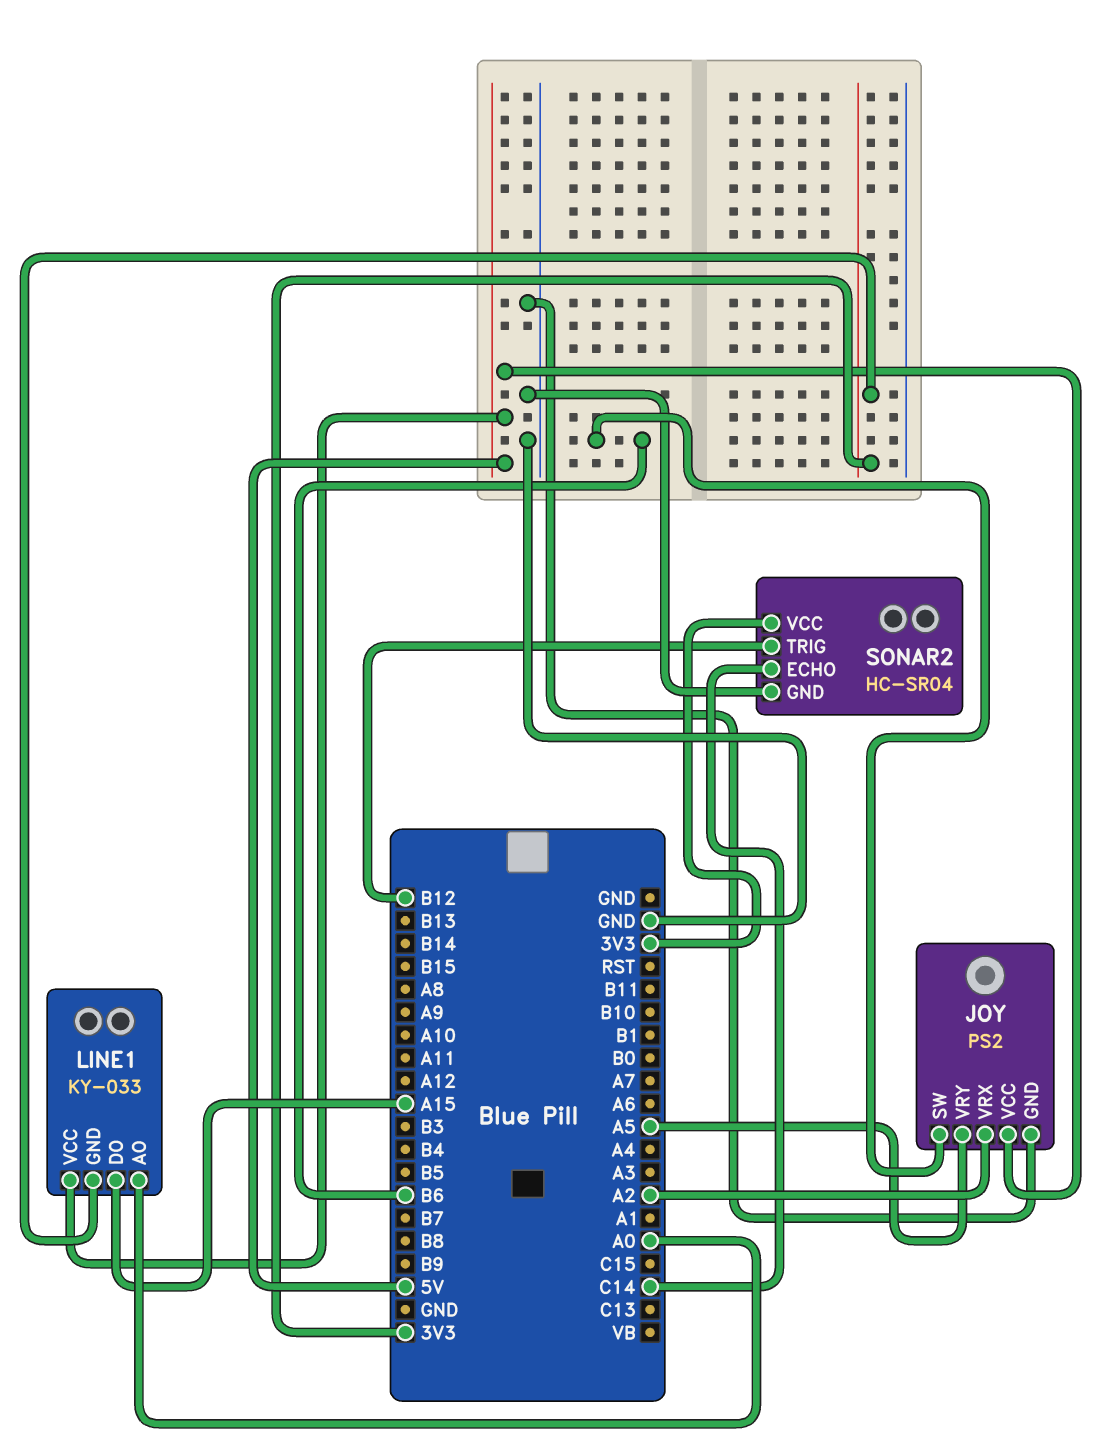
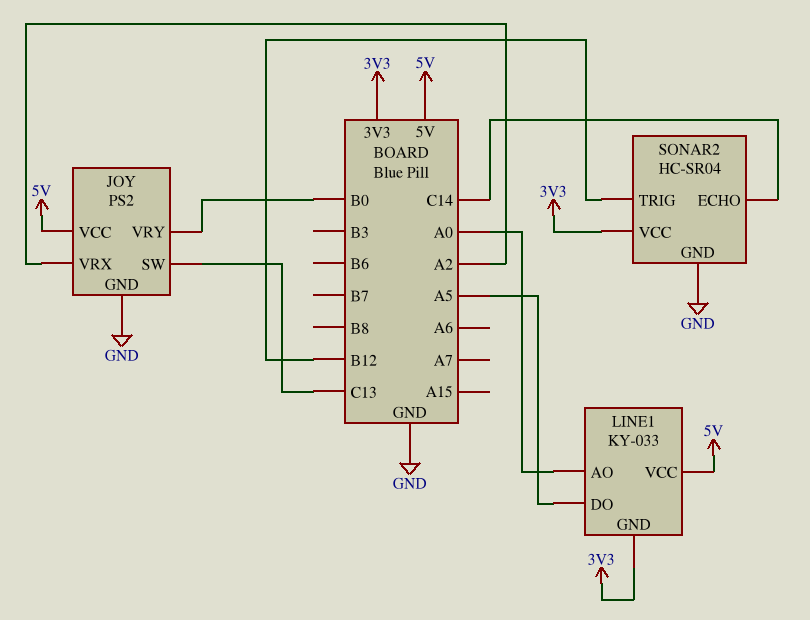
JOY pin SW: B6 -> C13
JOY pin VRY: A5 -> B0
LINE1 pin DO: A15 -> A5

